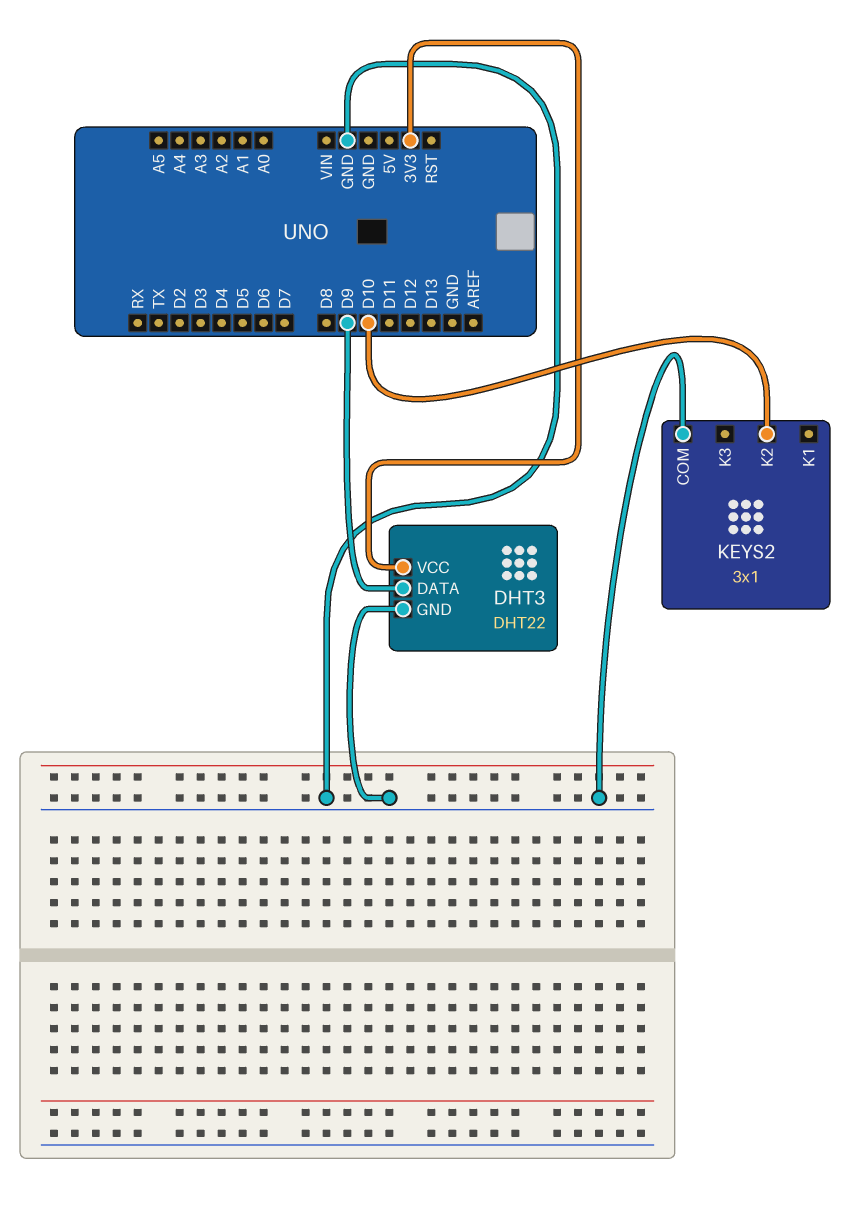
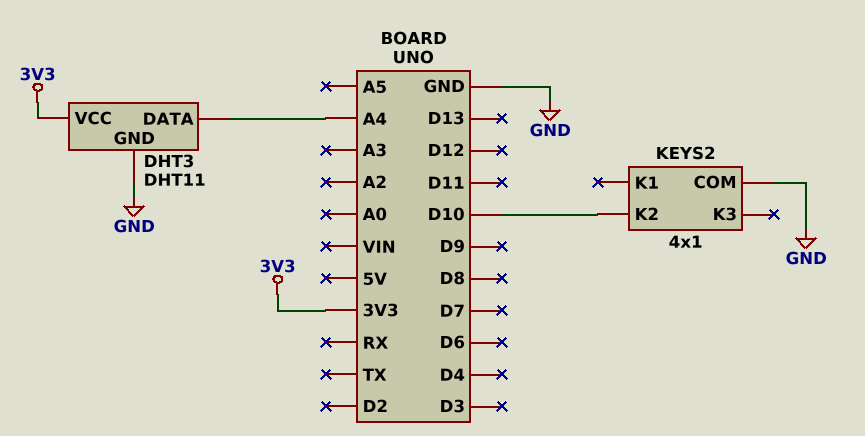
DHT3: DHT22 -> DHT11
DHT3 pin DATA: D9 -> A4
KEYS2: 3x1 -> 4x1

